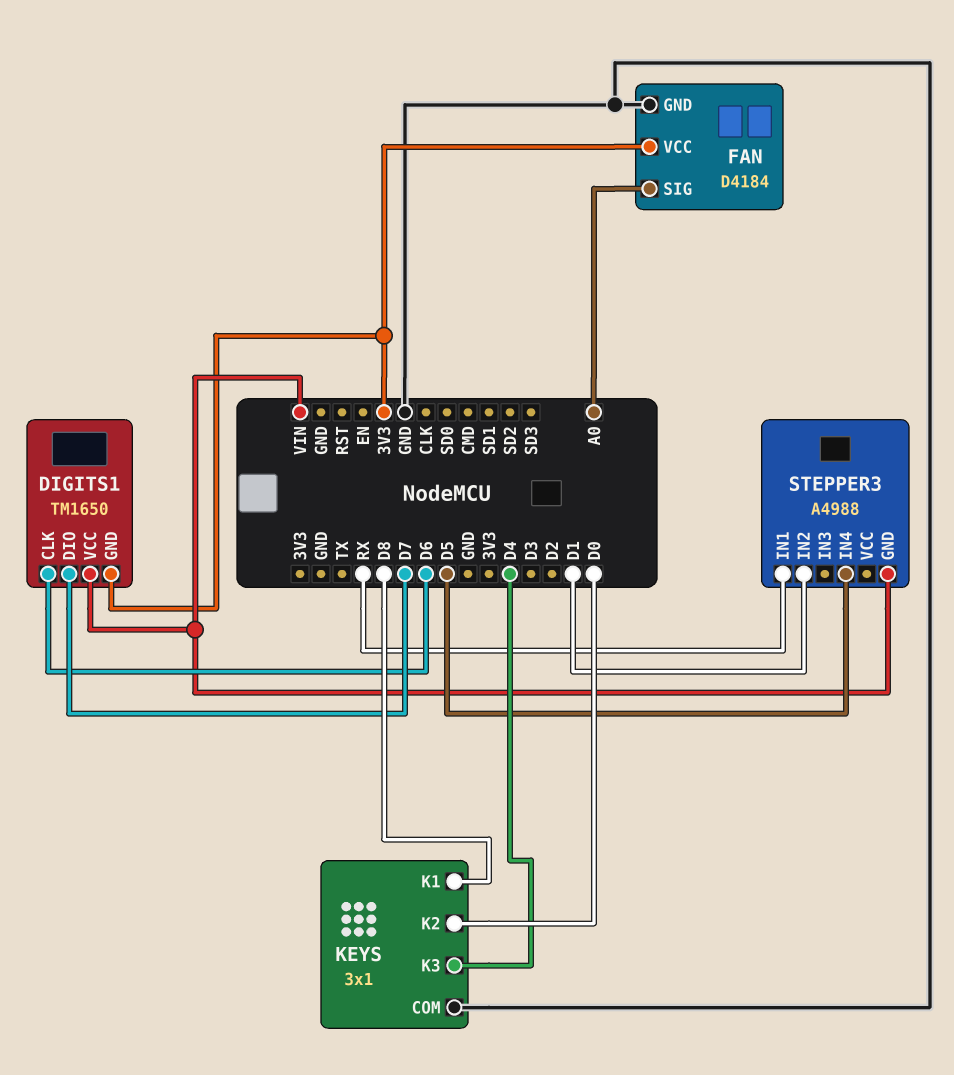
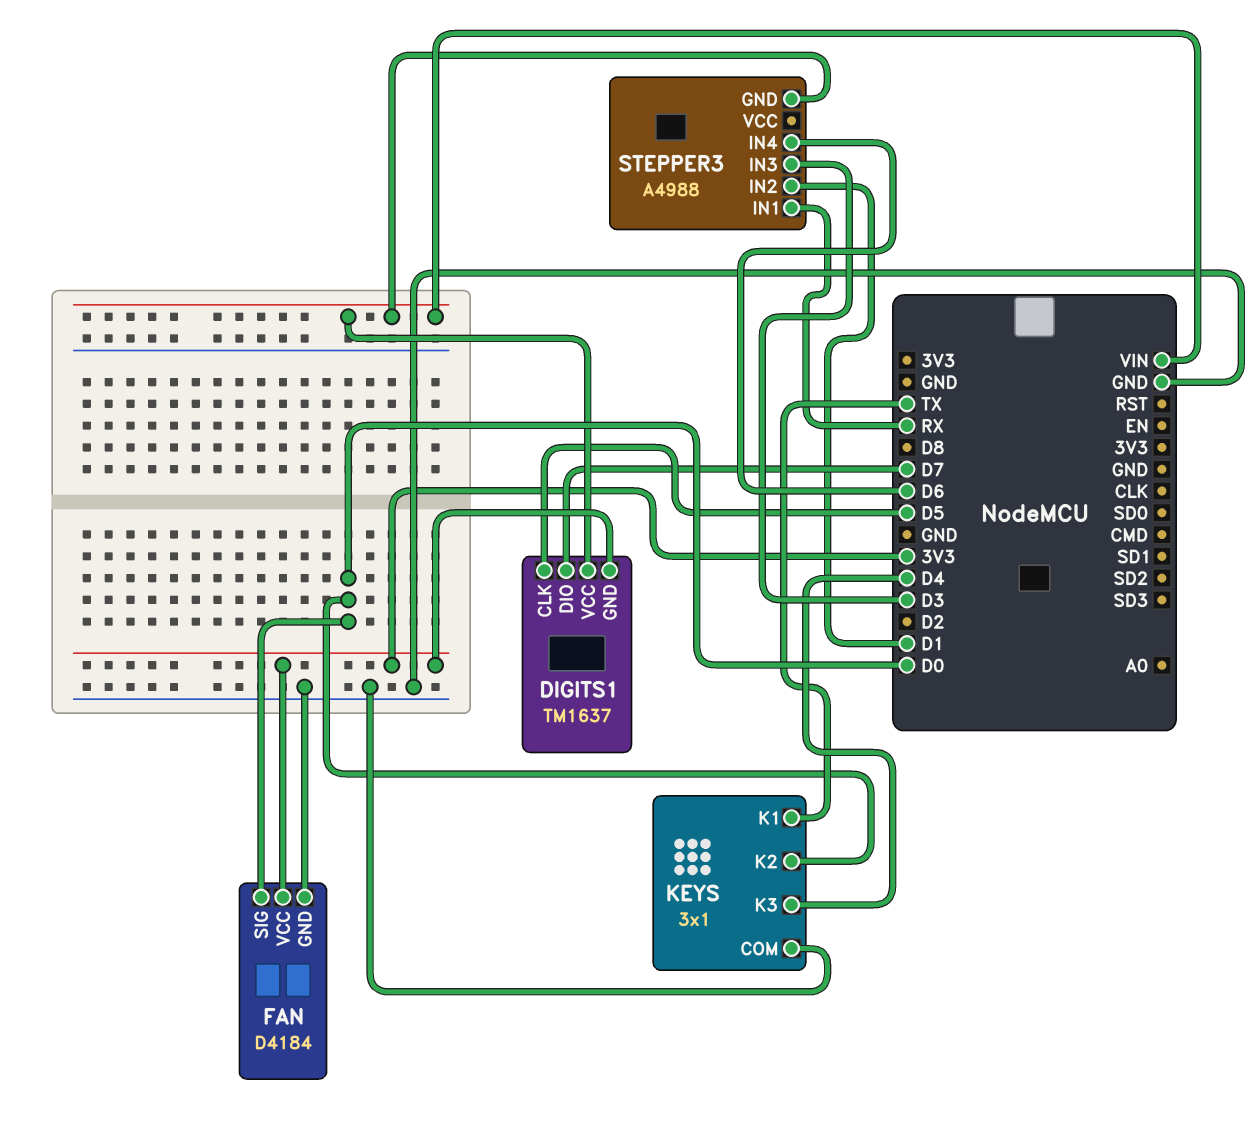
DIGITS1: TM1650 -> TM1637
DIGITS1 pin CLK: D6 -> D5
FAN pin SIG: A0 -> D0
KEYS pin K1: D8 -> TX
STEPPER3 pin IN3: none -> D3
STEPPER3 pin IN4: D5 -> D6

